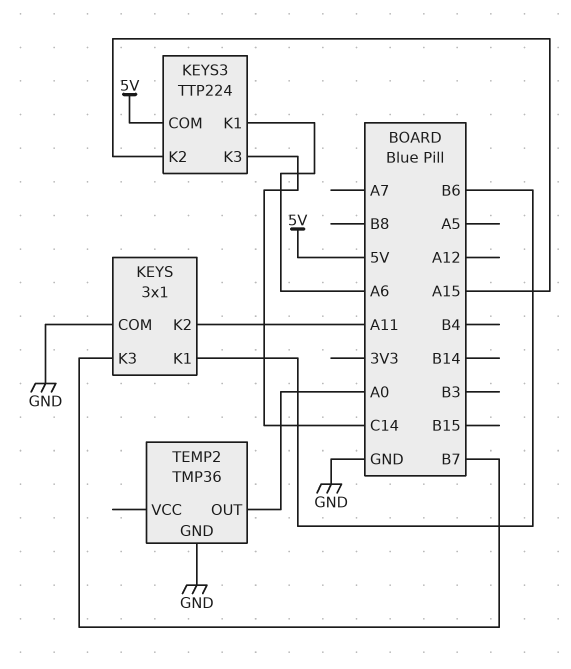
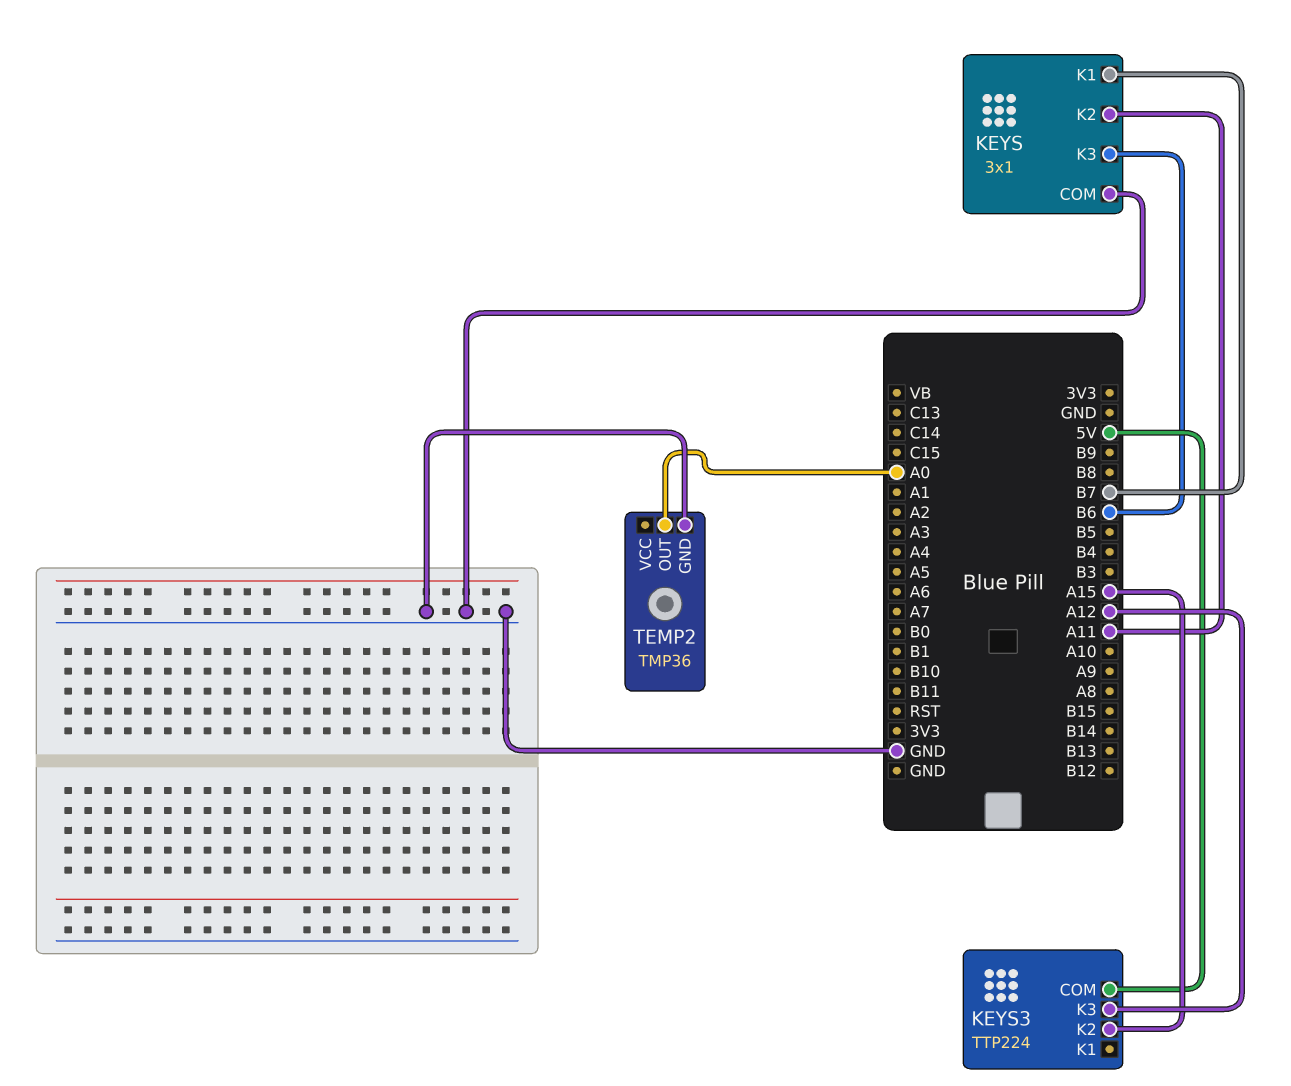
KEYS pin K1: B6 -> B7
KEYS pin K3: B7 -> B6
KEYS3 pin K1: A6 -> none
KEYS3 pin K3: C14 -> A12

